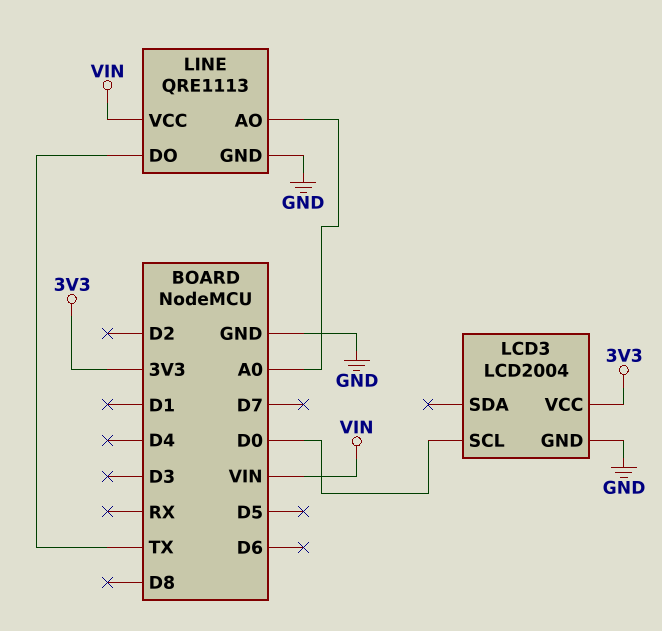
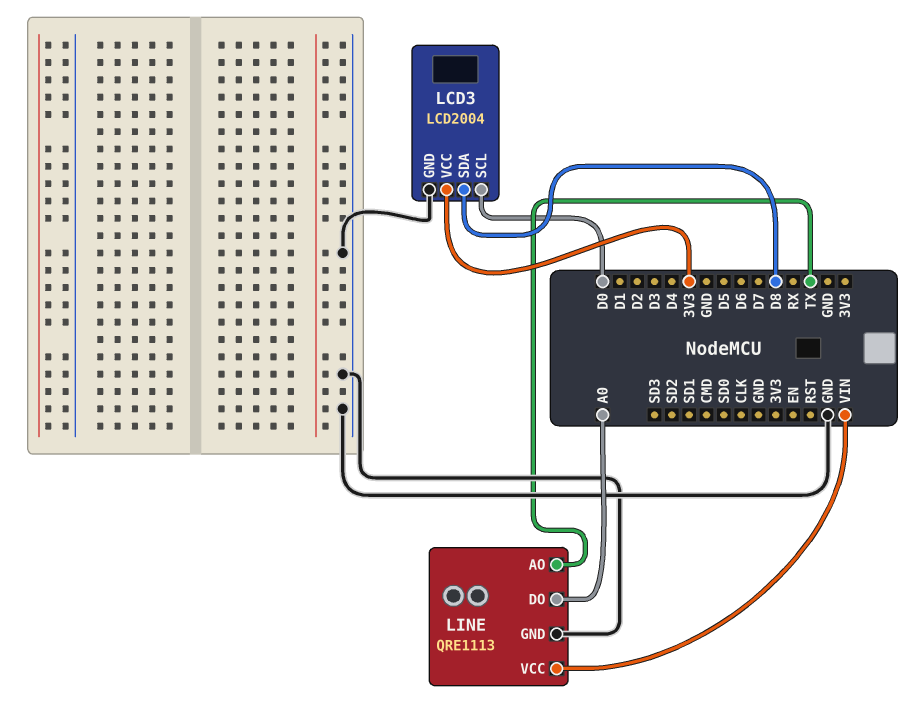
LCD3 pin SDA: none -> D8
LINE pin AO: A0 -> TX
LINE pin DO: TX -> A0

